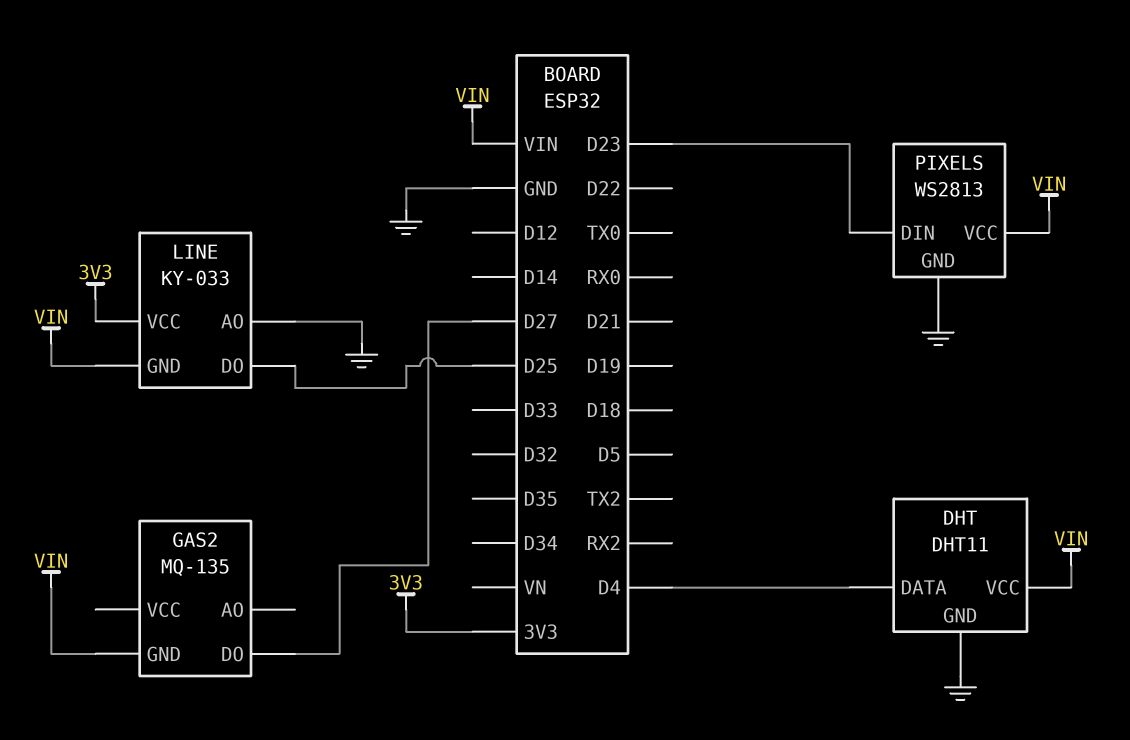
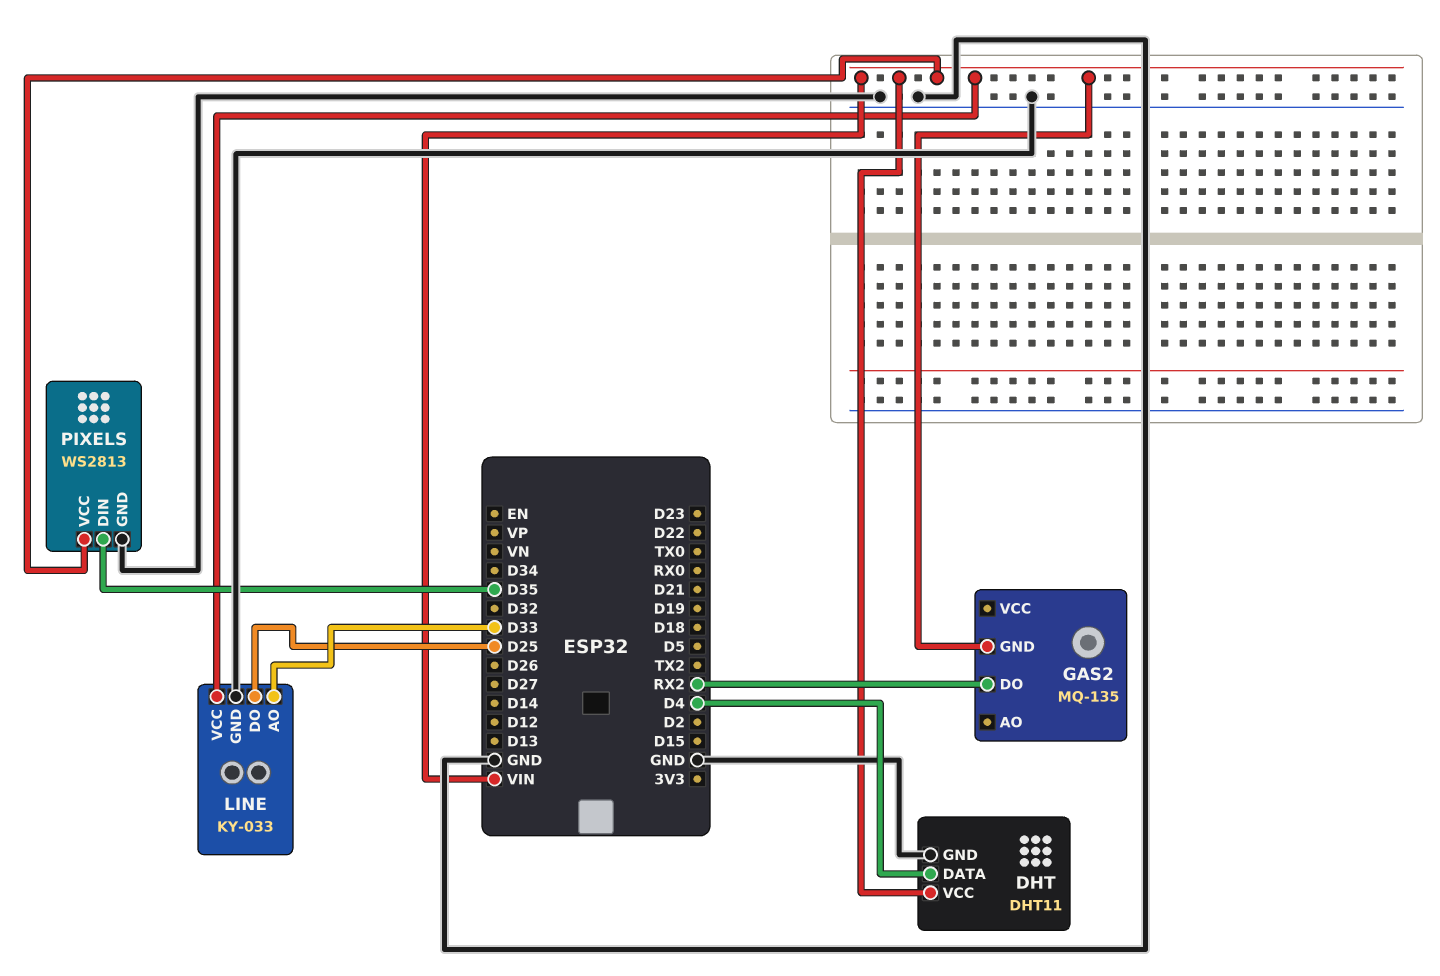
GAS2 pin DO: D27 -> RX2
LINE pin AO: GND -> D33
LINE pin GND: VIN -> GND
LINE pin VCC: 3V3 -> VIN
PIXELS pin DIN: D23 -> D35

